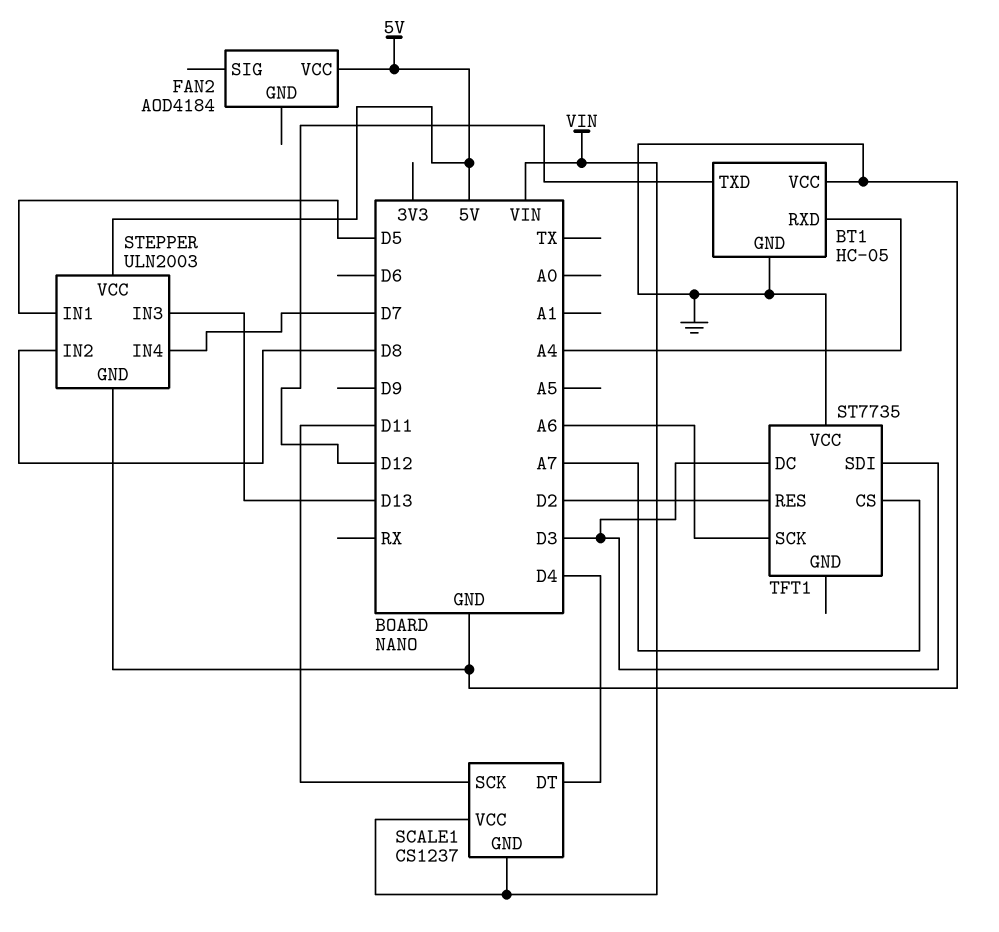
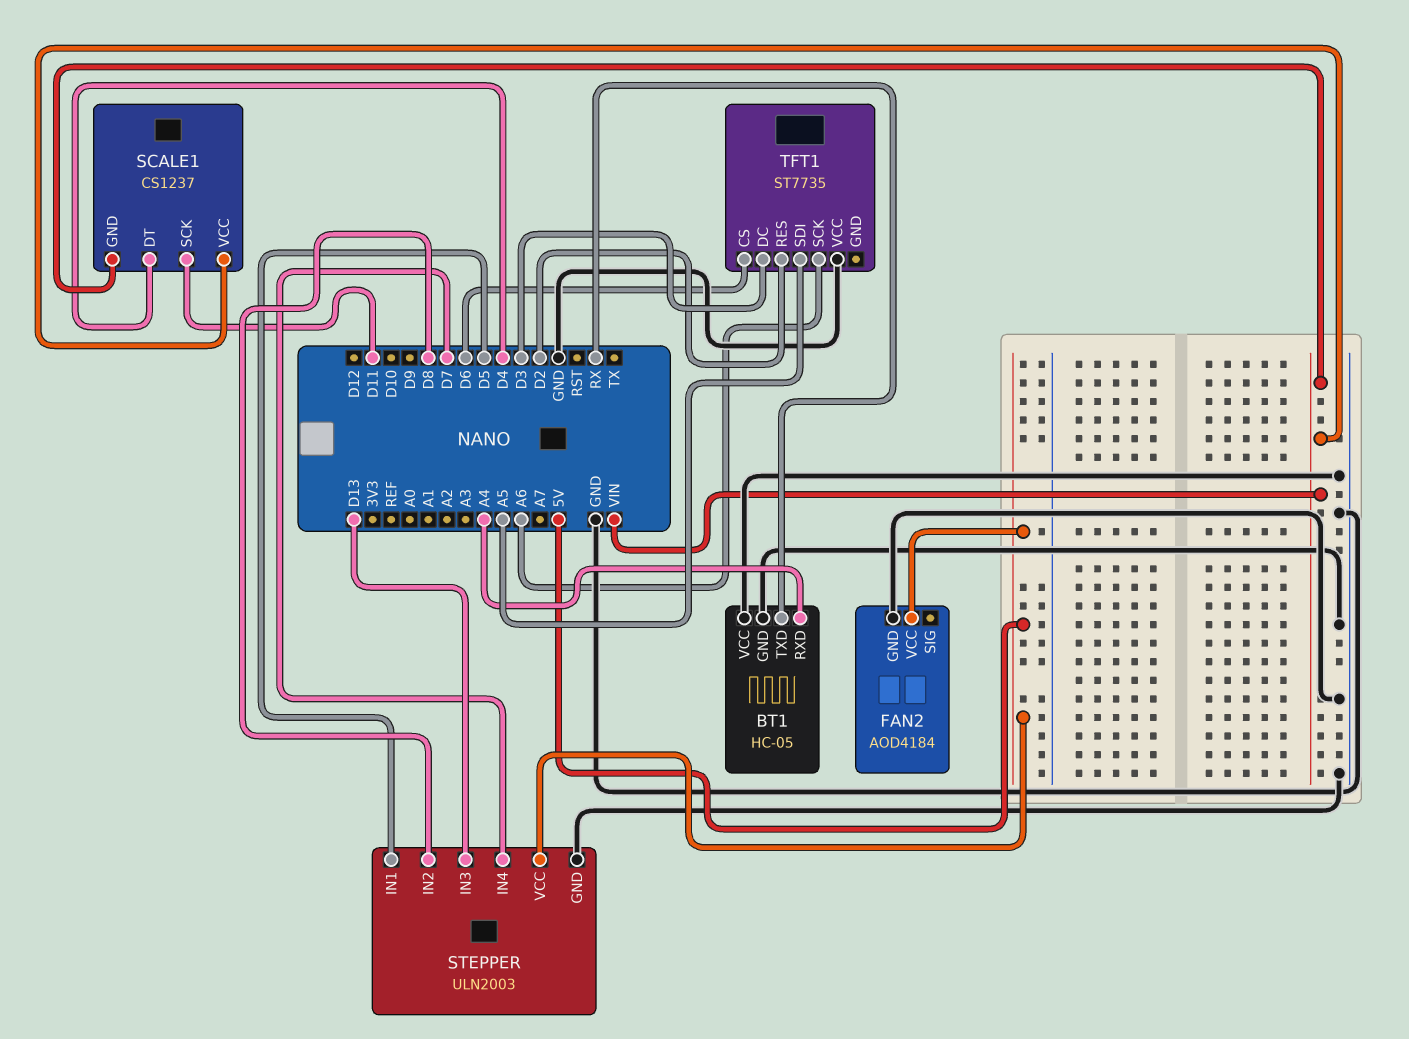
BT1 pin TXD: D12 -> RX
FAN2 pin GND: none -> GND
TFT1 pin CS: A7 -> D6
TFT1 pin SDI: D3 -> A5

